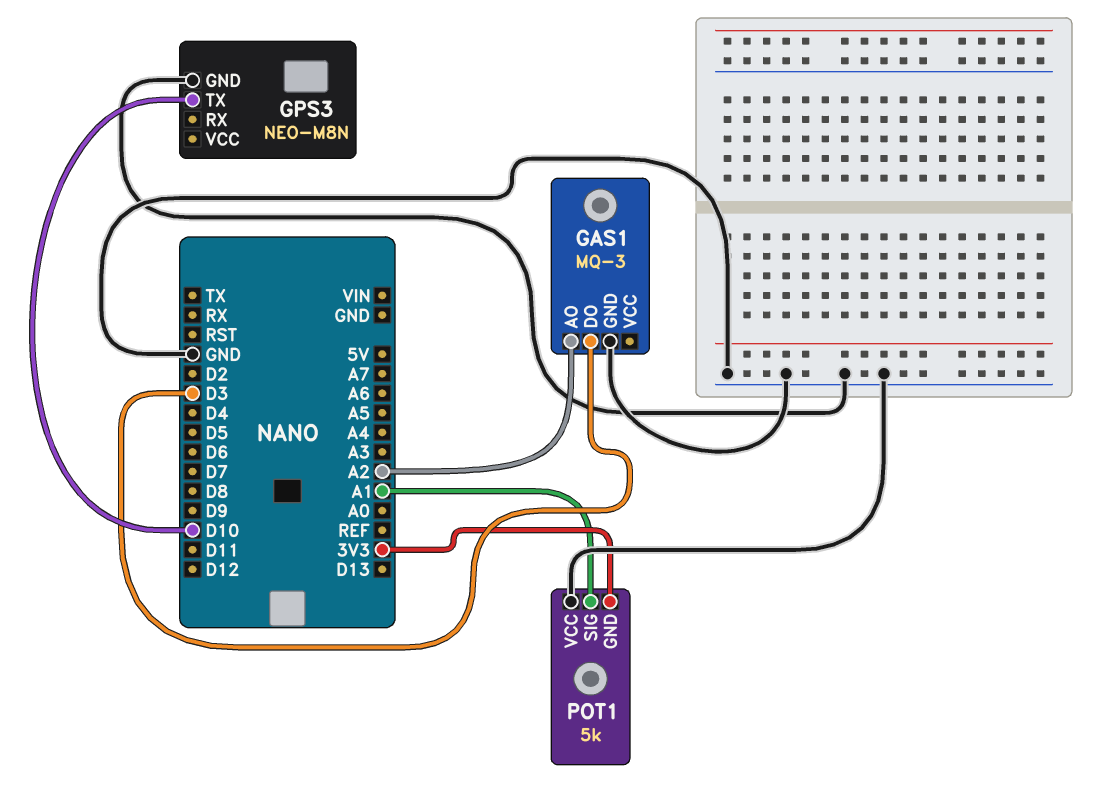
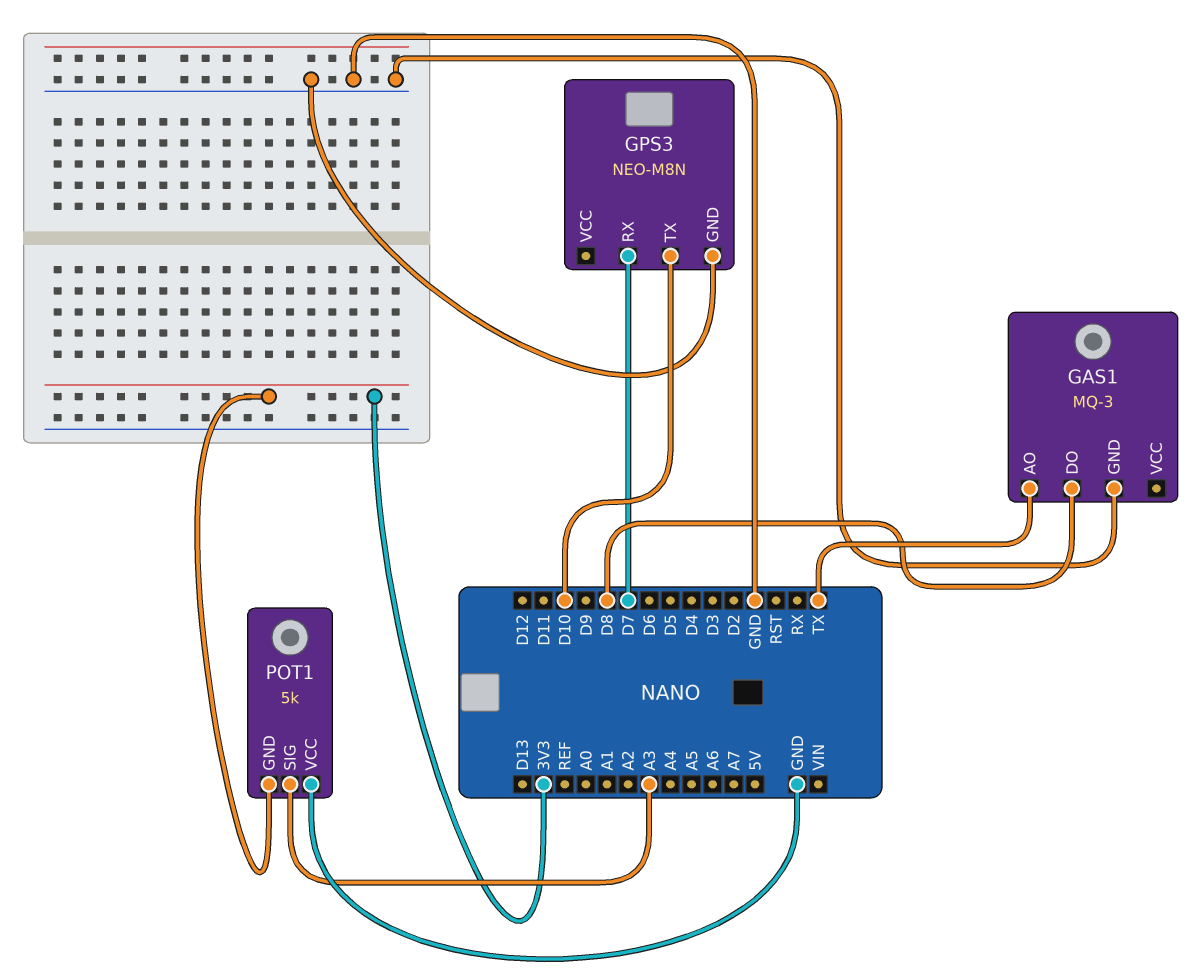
GAS1 pin AO: A2 -> TX
GAS1 pin DO: D3 -> D8
GPS3 pin RX: none -> D7
POT1 pin SIG: A1 -> A3

